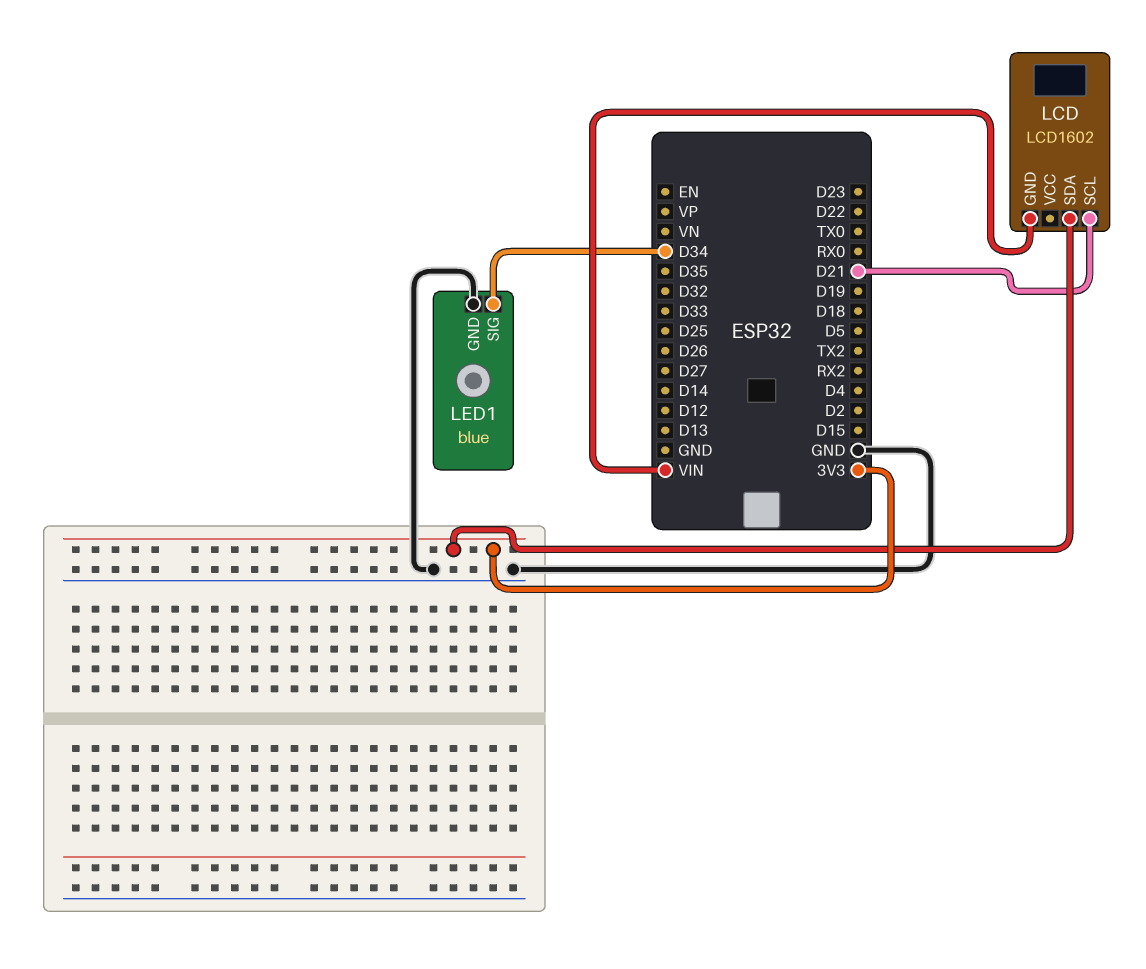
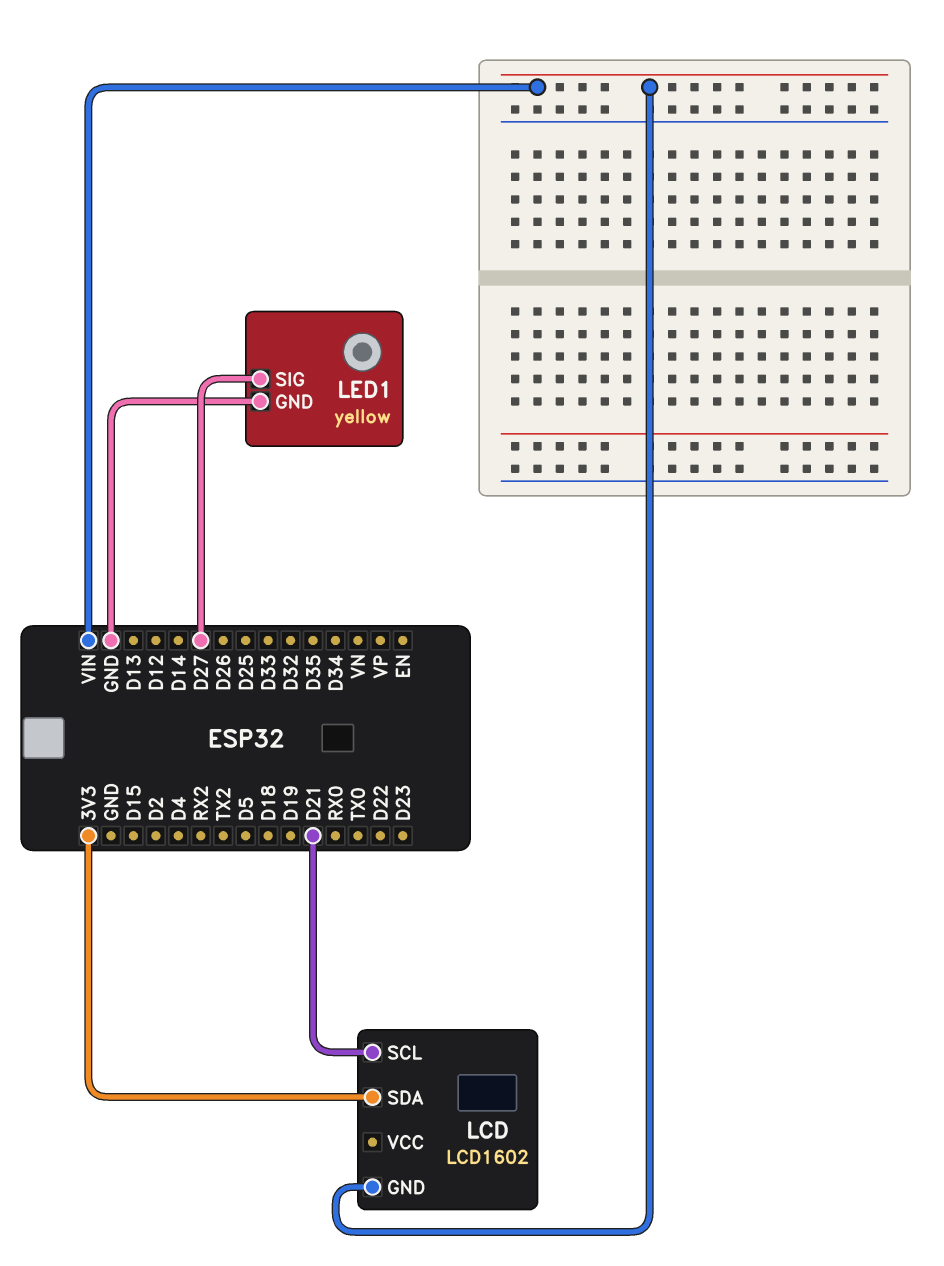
LED1: blue -> yellow
LED1 pin SIG: D34 -> D27

